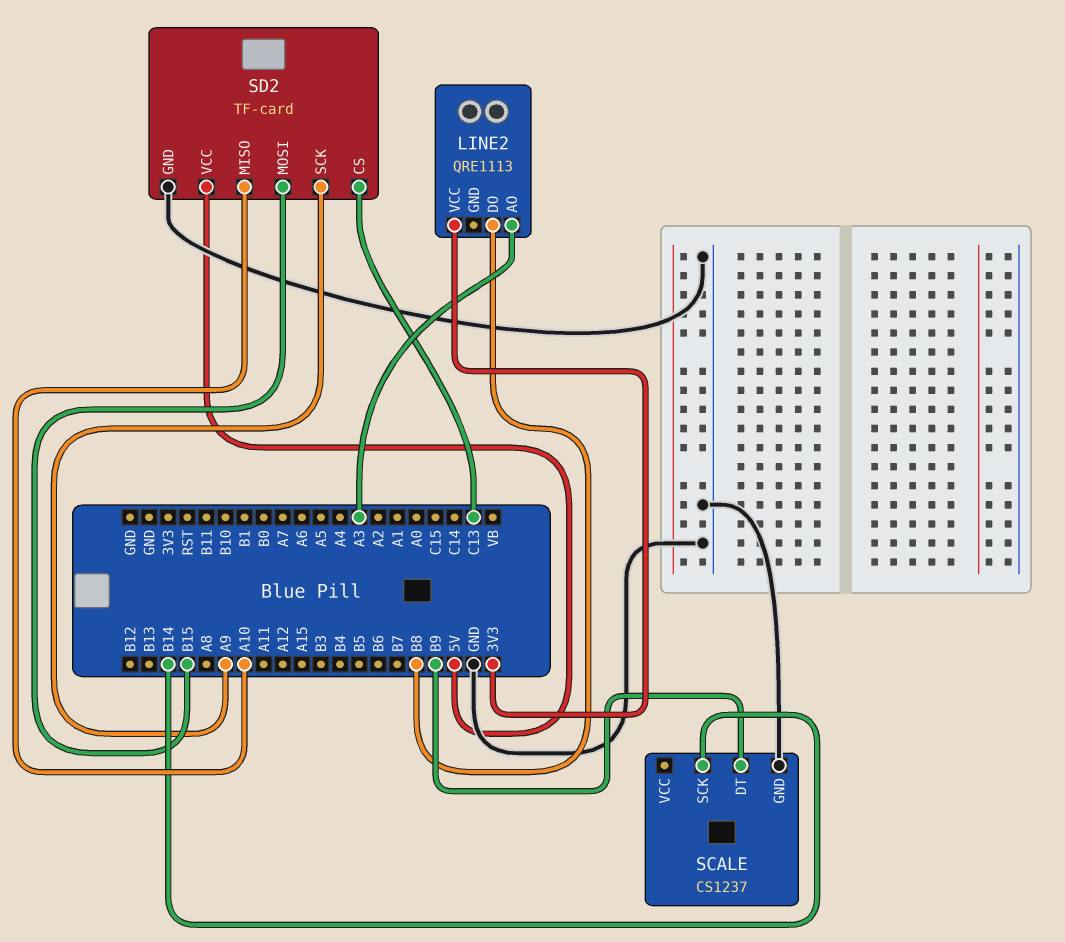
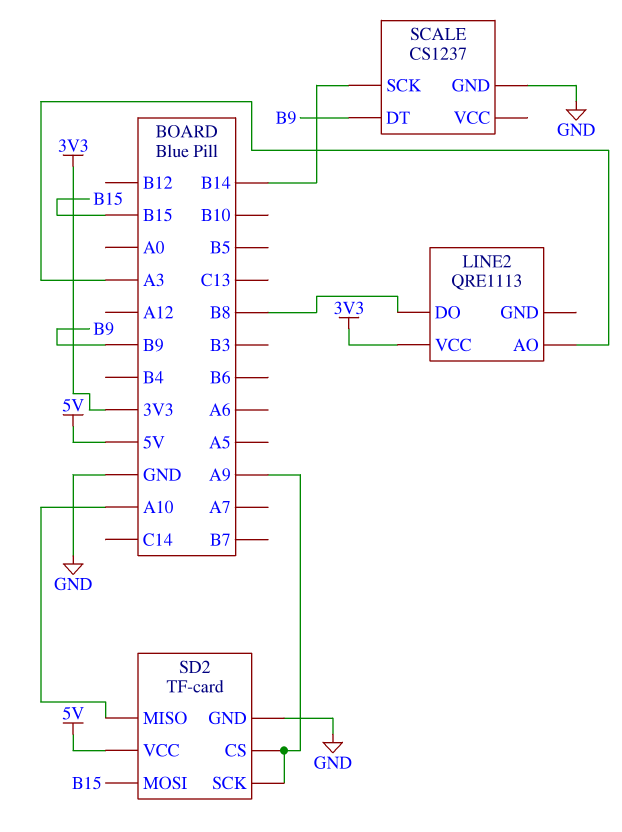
SD2 pin CS: C13 -> A9

